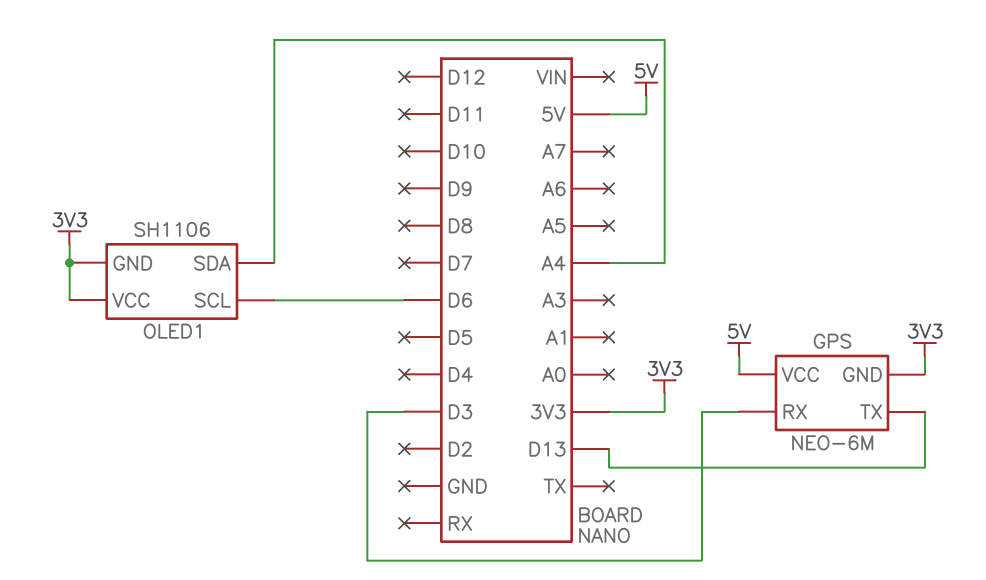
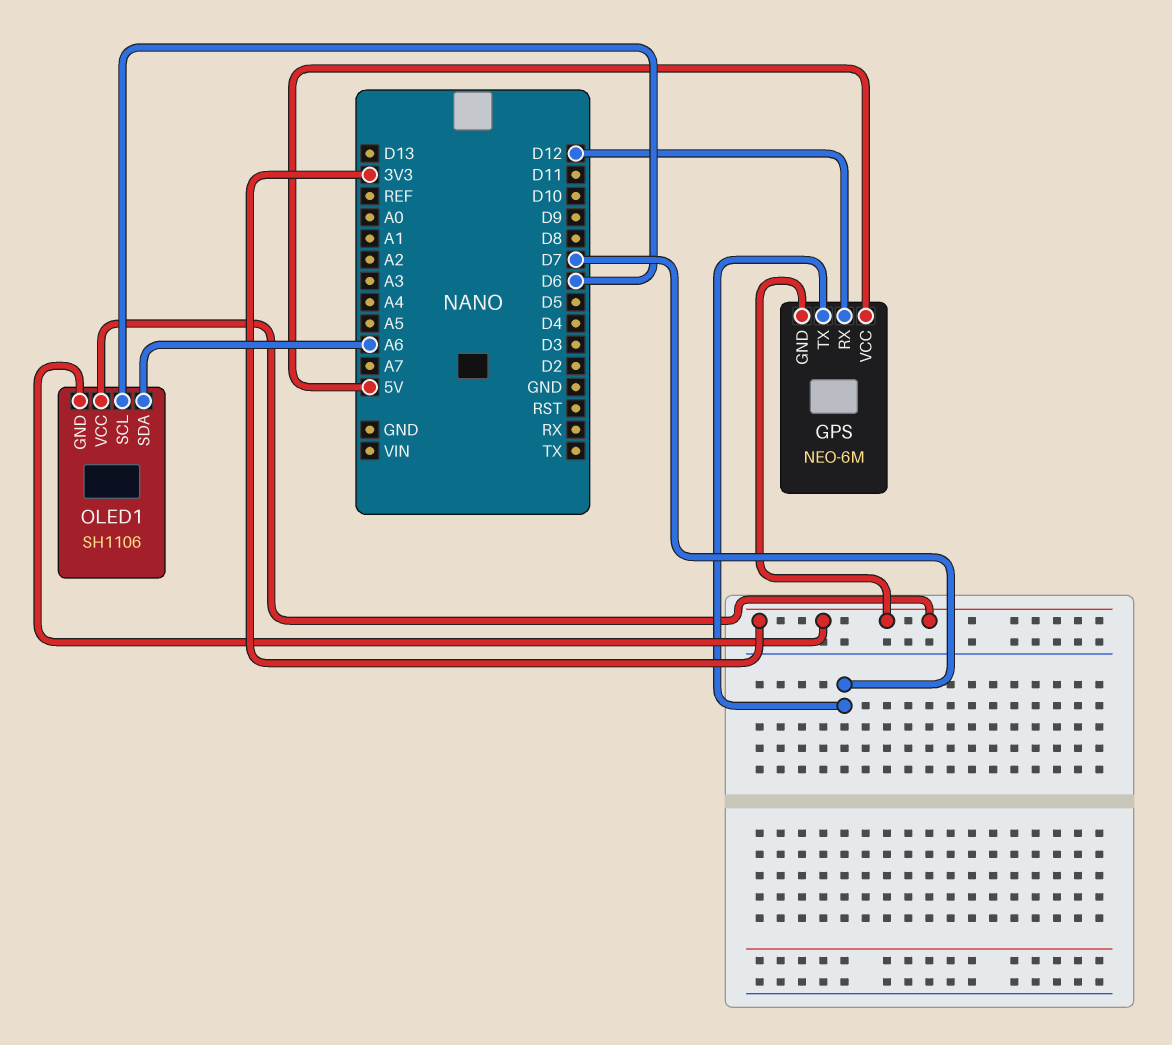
GPS pin RX: D3 -> D12
GPS pin TX: D13 -> D7
OLED1 pin SDA: A4 -> A6

